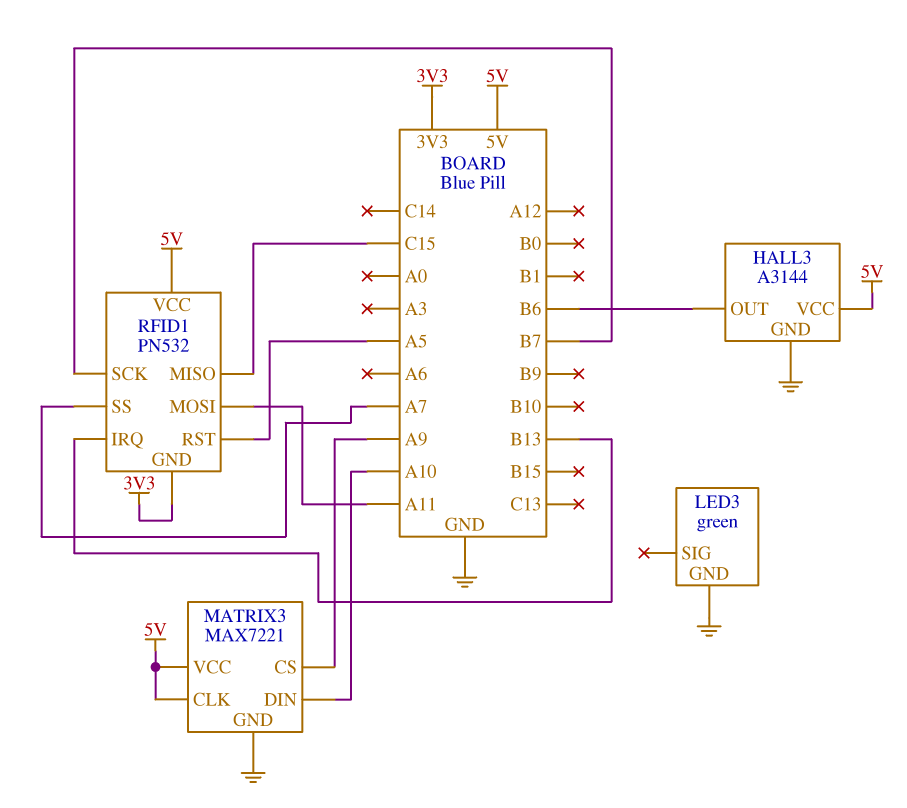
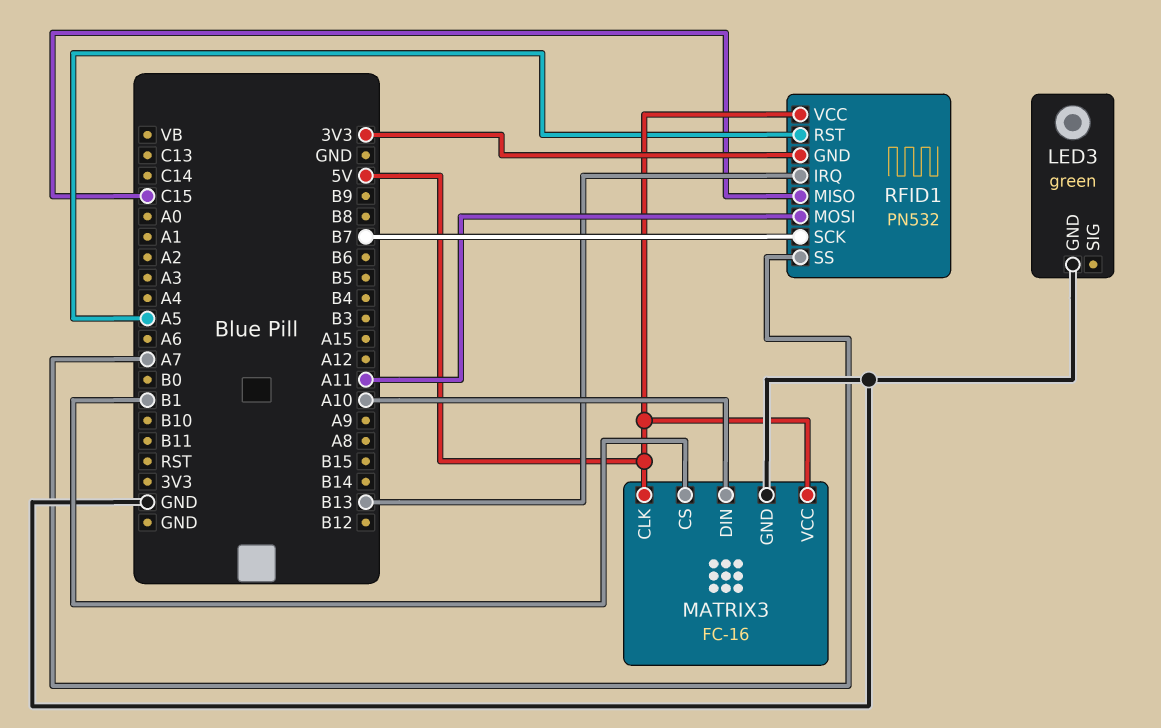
HALL3: A3144 -> none
HALL3 pin GND: GND -> none
HALL3 pin OUT: B6 -> none
HALL3 pin VCC: 5V -> none
MATRIX3: MAX7221 -> FC-16
MATRIX3 pin CS: A9 -> B1

